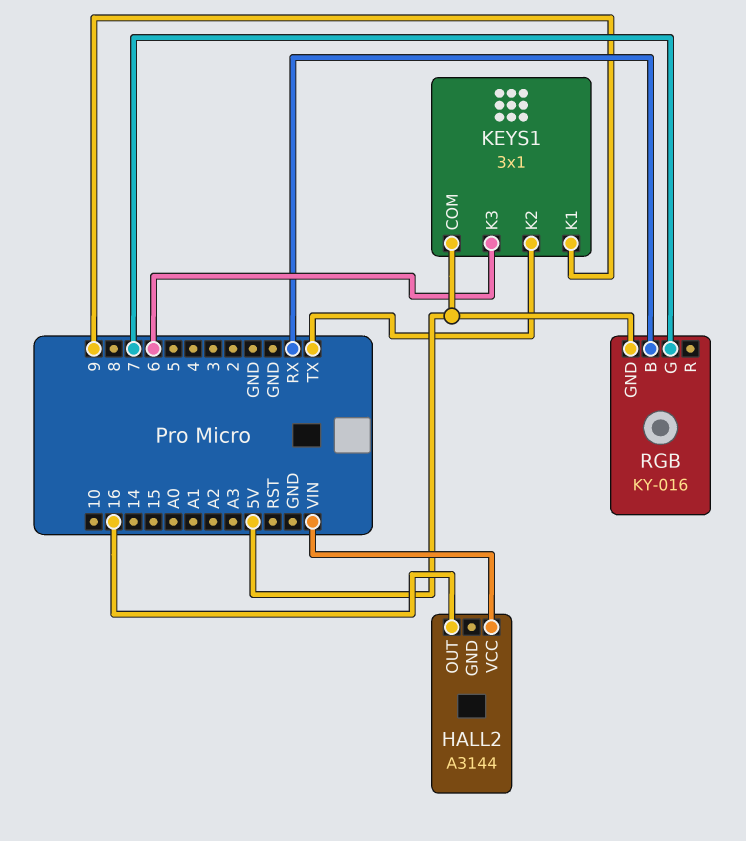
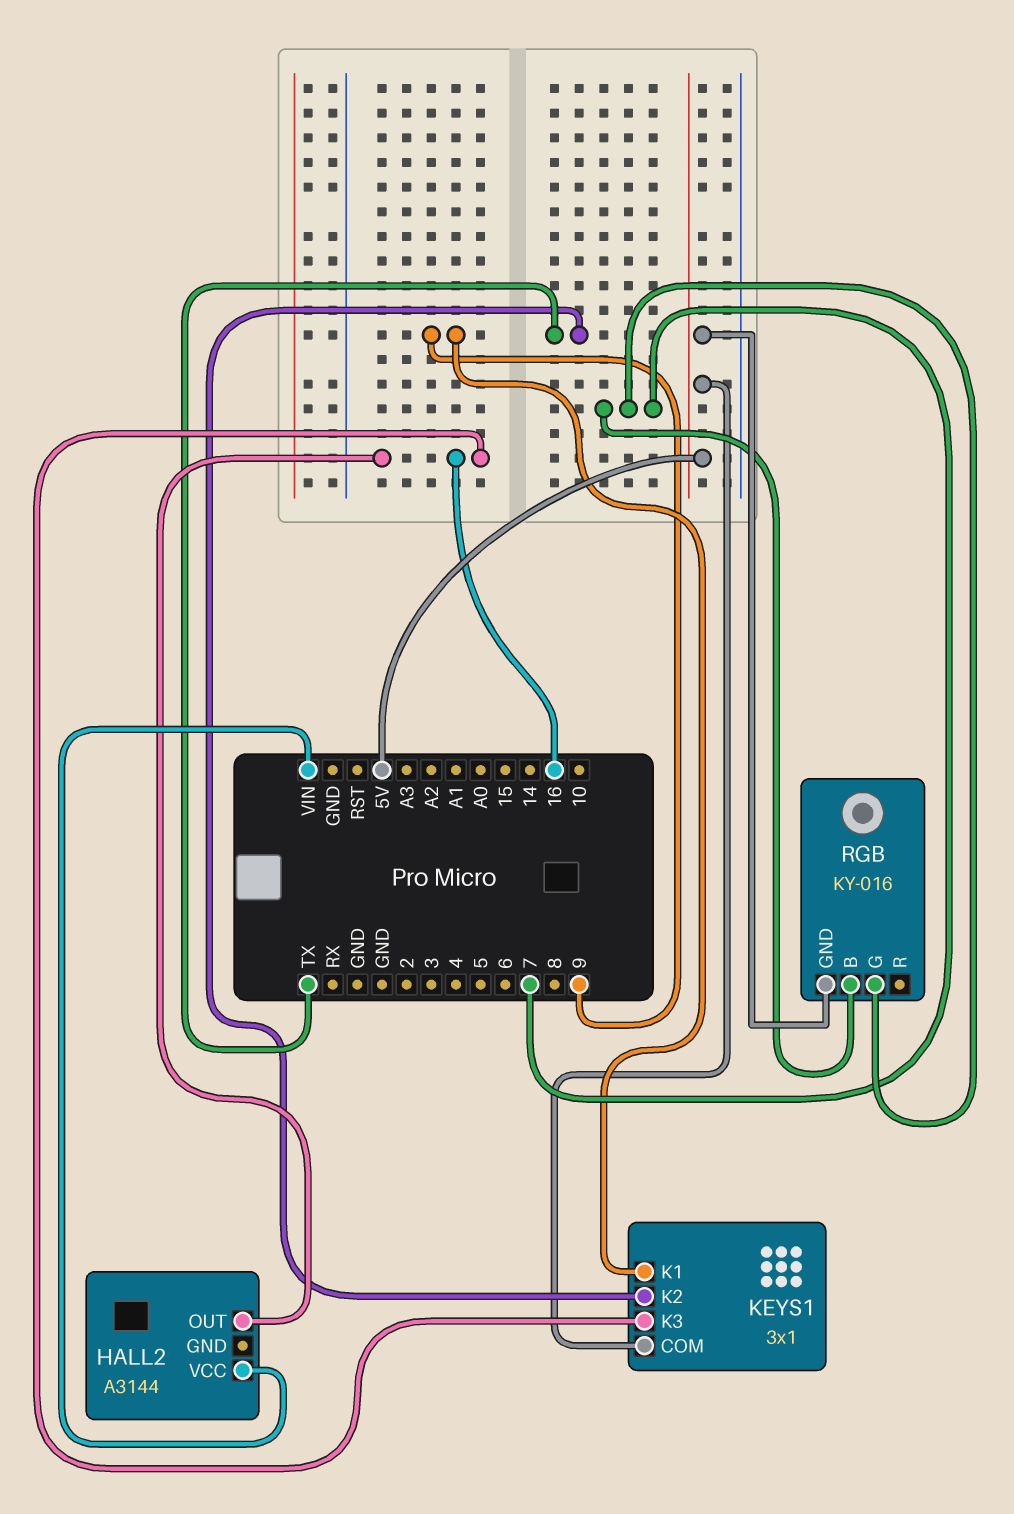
KEYS1 pin K3: 6 -> 16
RGB pin B: RX -> 7

